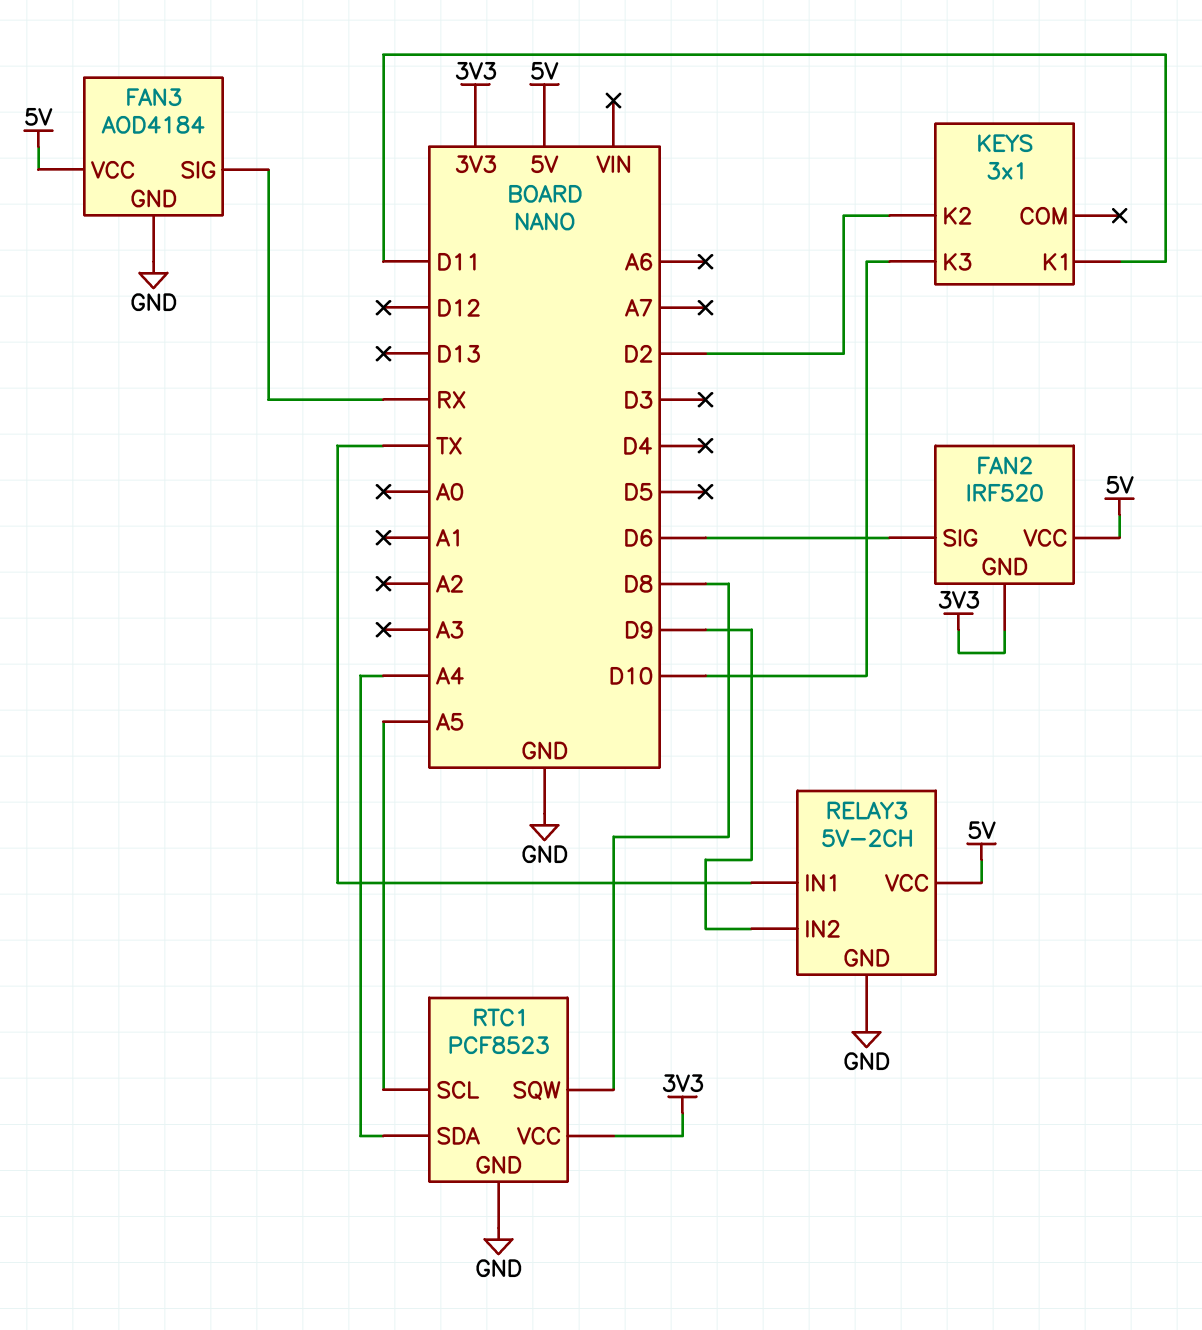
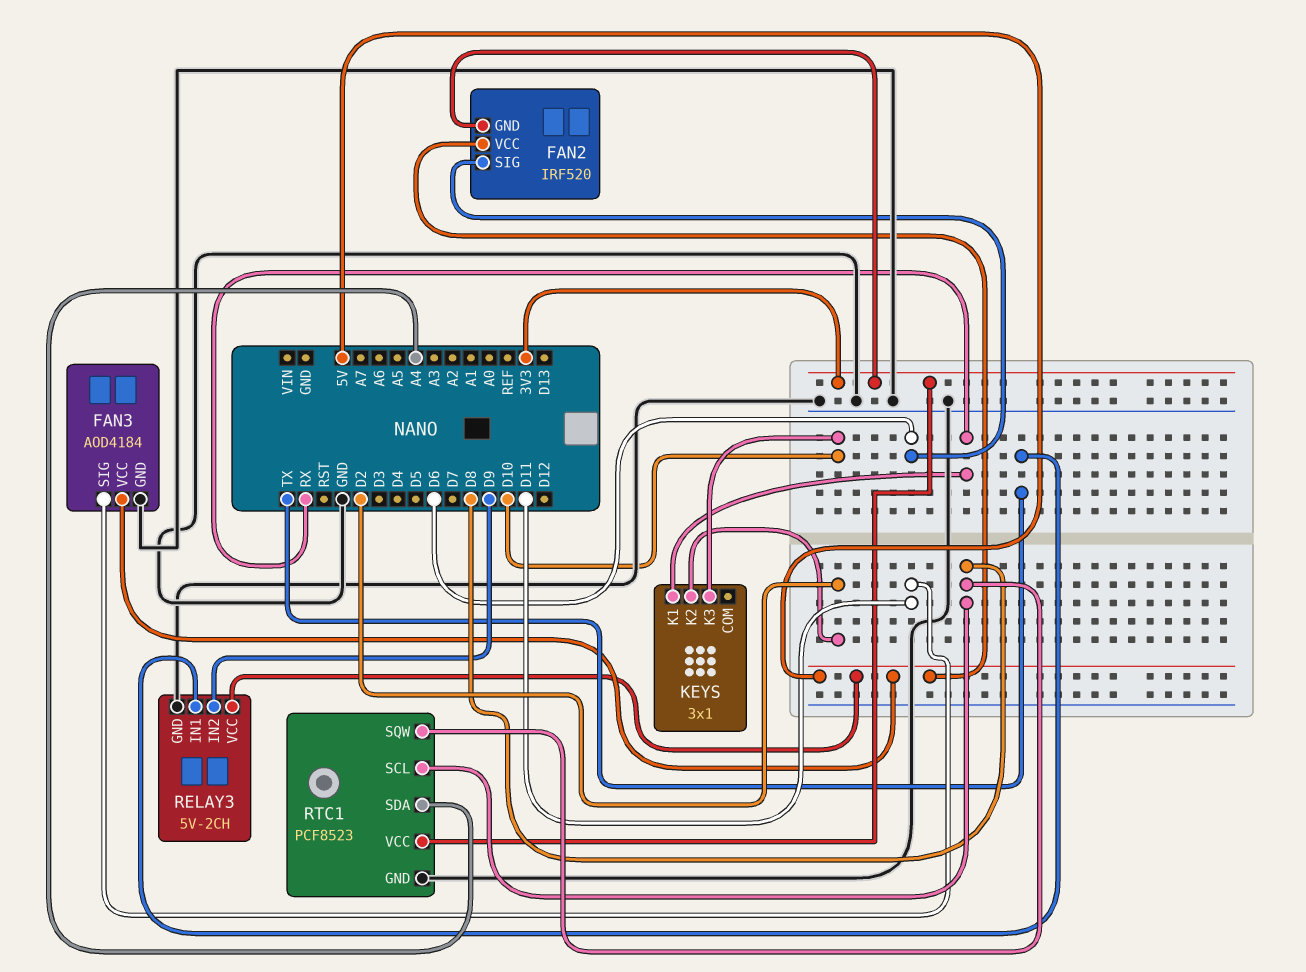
FAN3 pin SIG: RX -> D11
KEYS pin K1: D11 -> RX
RTC1 pin SCL: A5 -> D8

